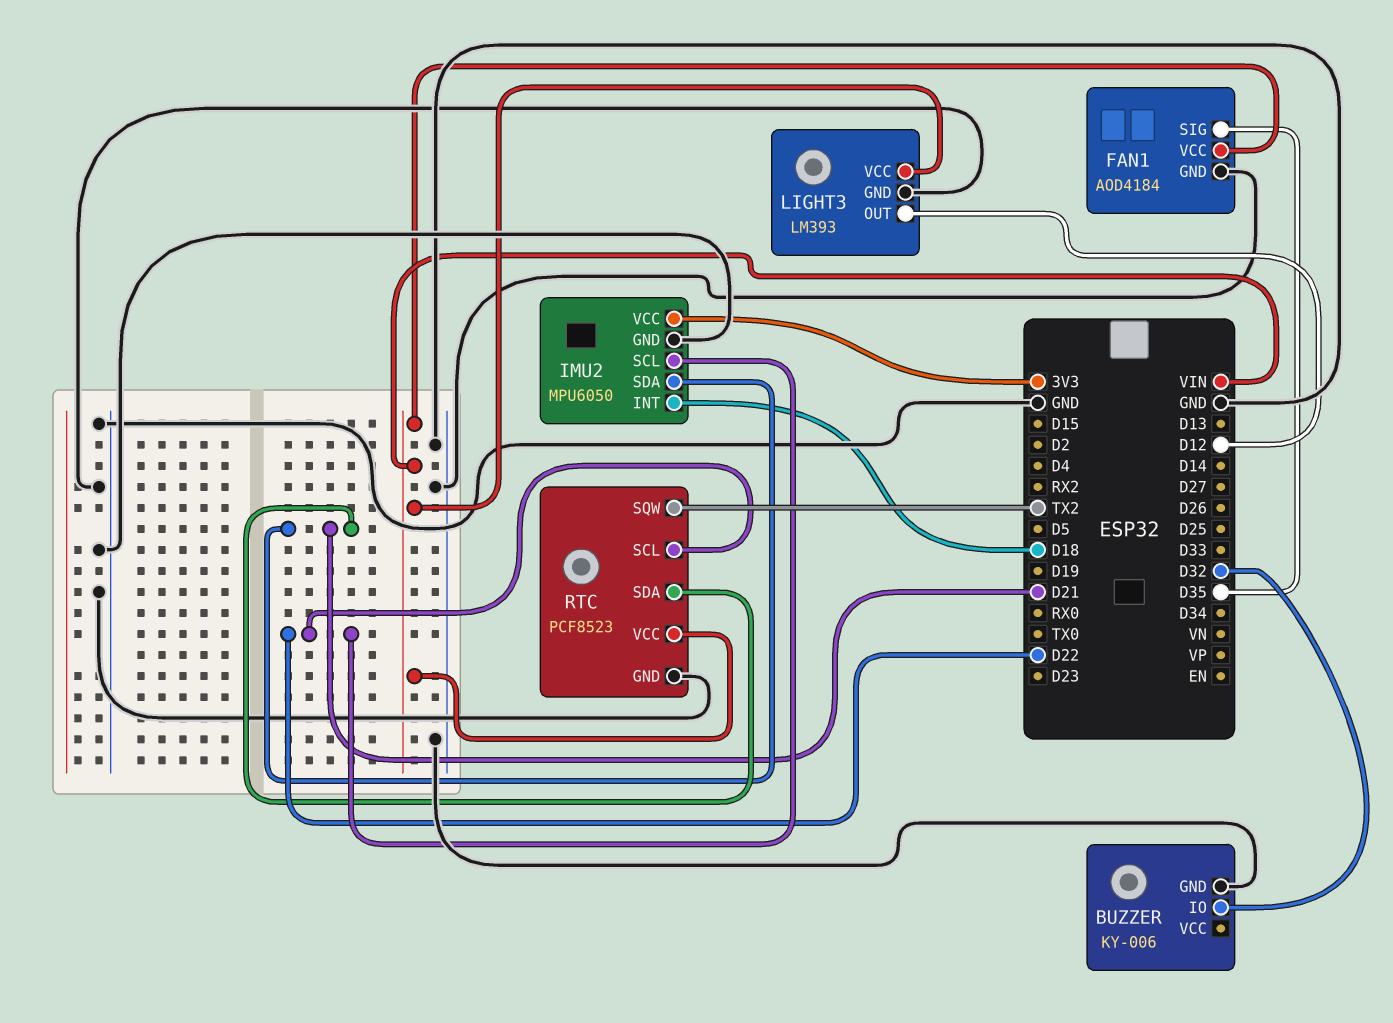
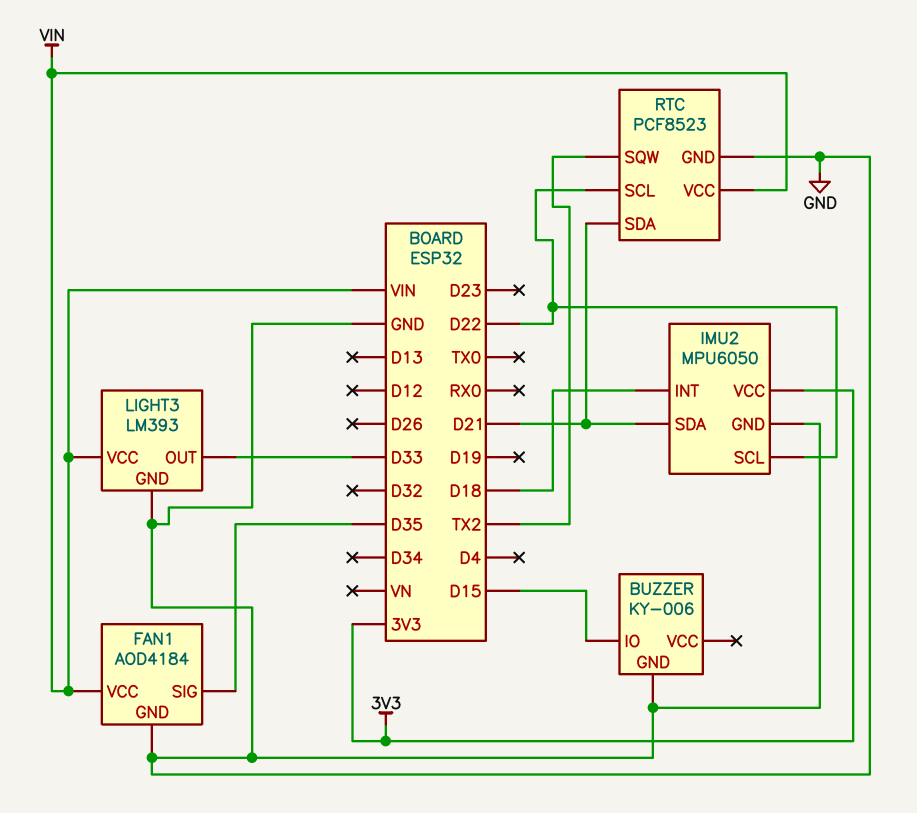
BUZZER pin IO: D32 -> D15
LIGHT3 pin OUT: D12 -> D33

